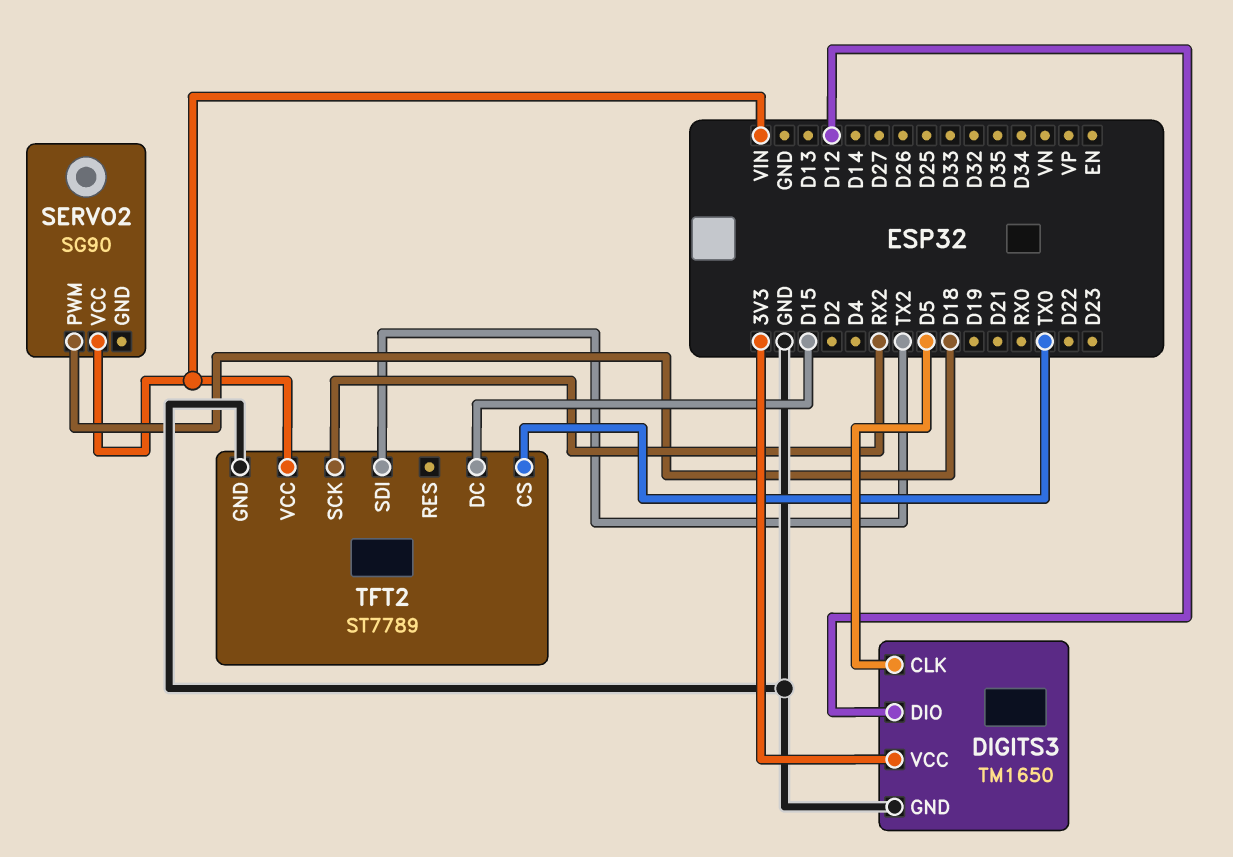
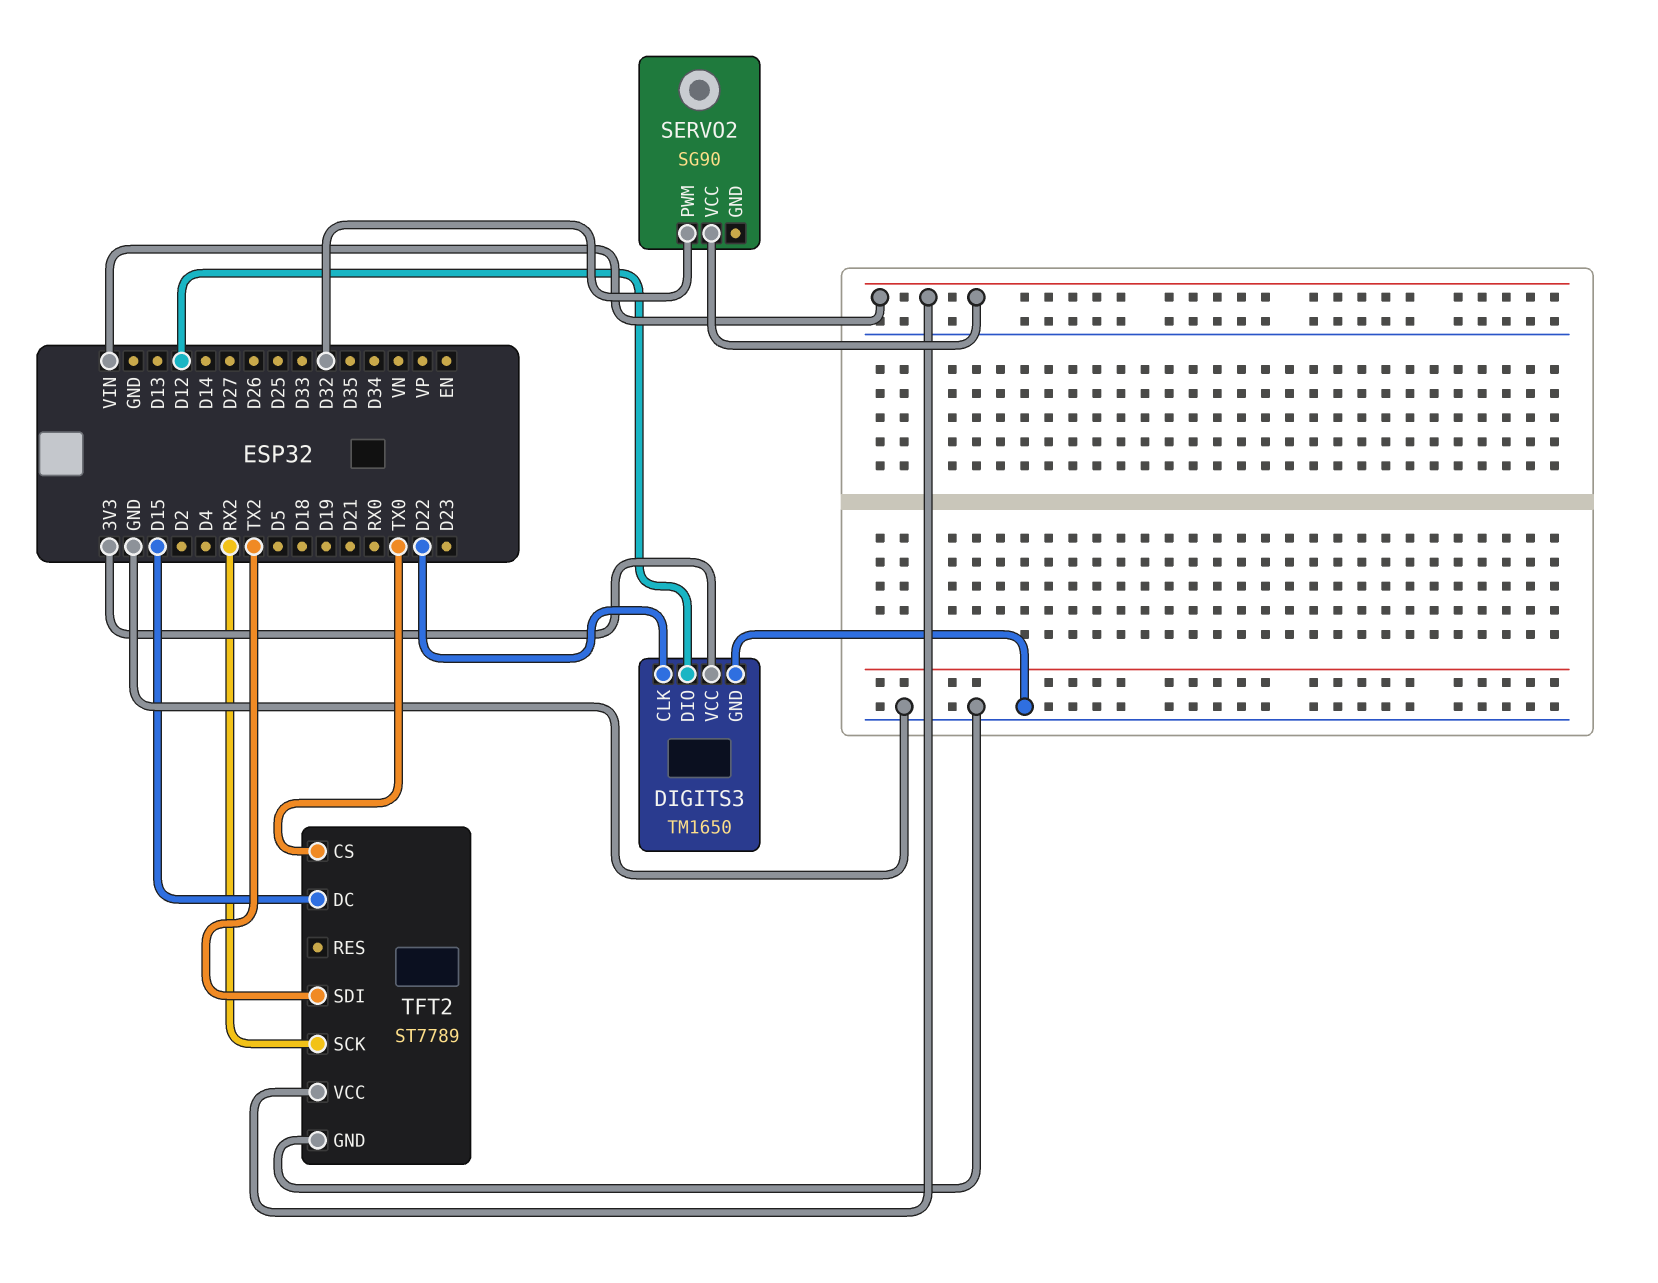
DIGITS3 pin CLK: D5 -> D22
SERVO2 pin PWM: D18 -> D32

